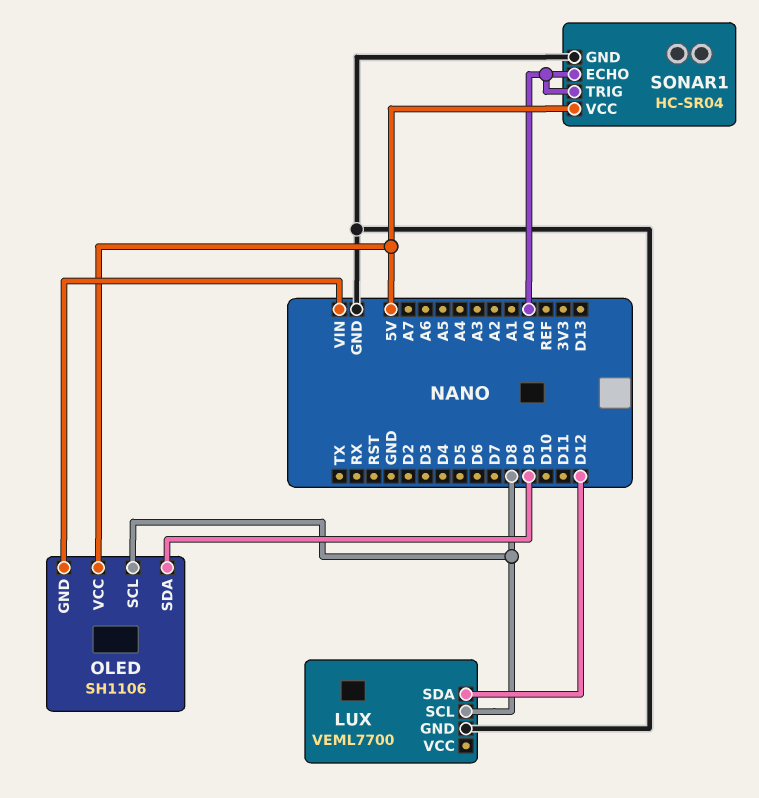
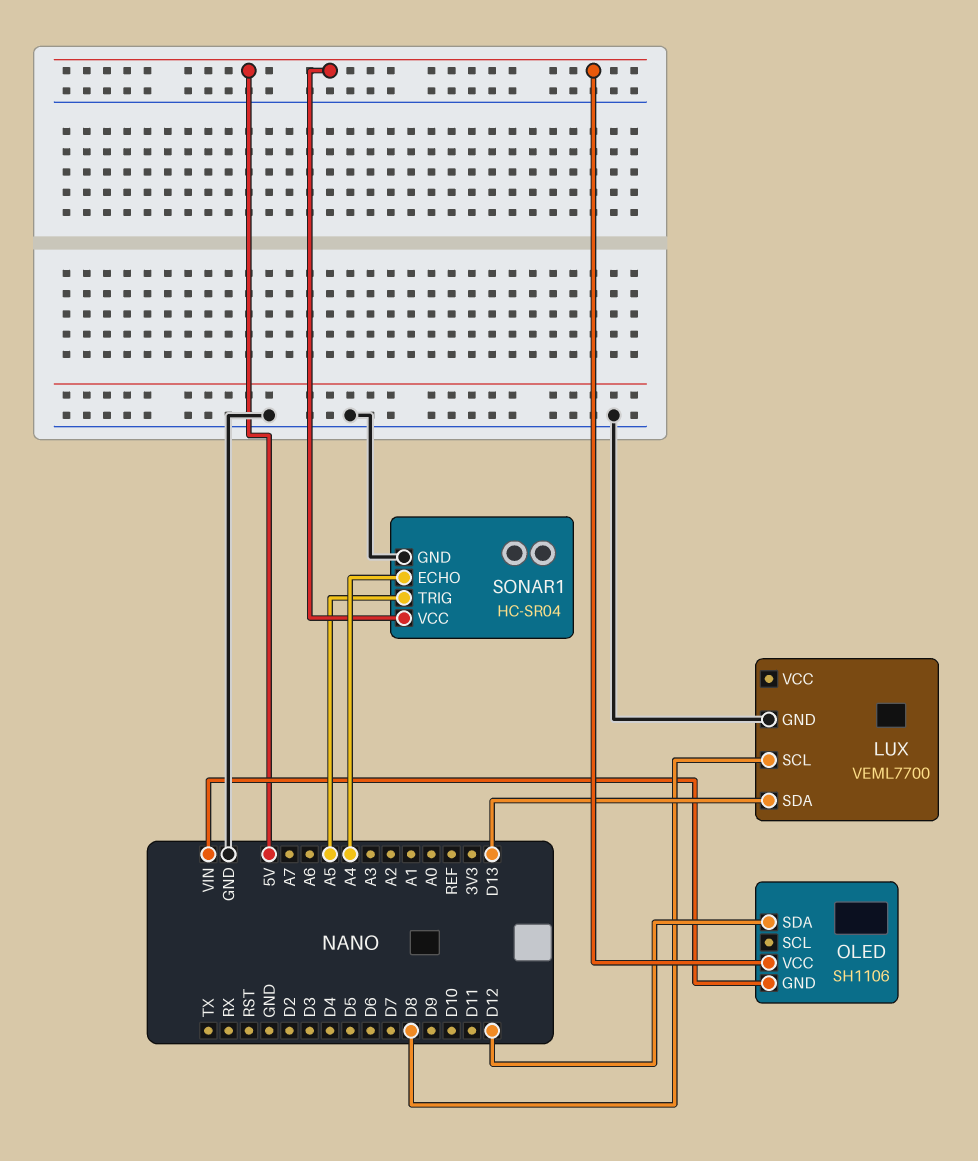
LUX pin SDA: D12 -> D13
OLED pin SCL: D8 -> none
OLED pin SDA: D9 -> D12
SONAR1 pin ECHO: A0 -> A4
SONAR1 pin TRIG: A0 -> A5

